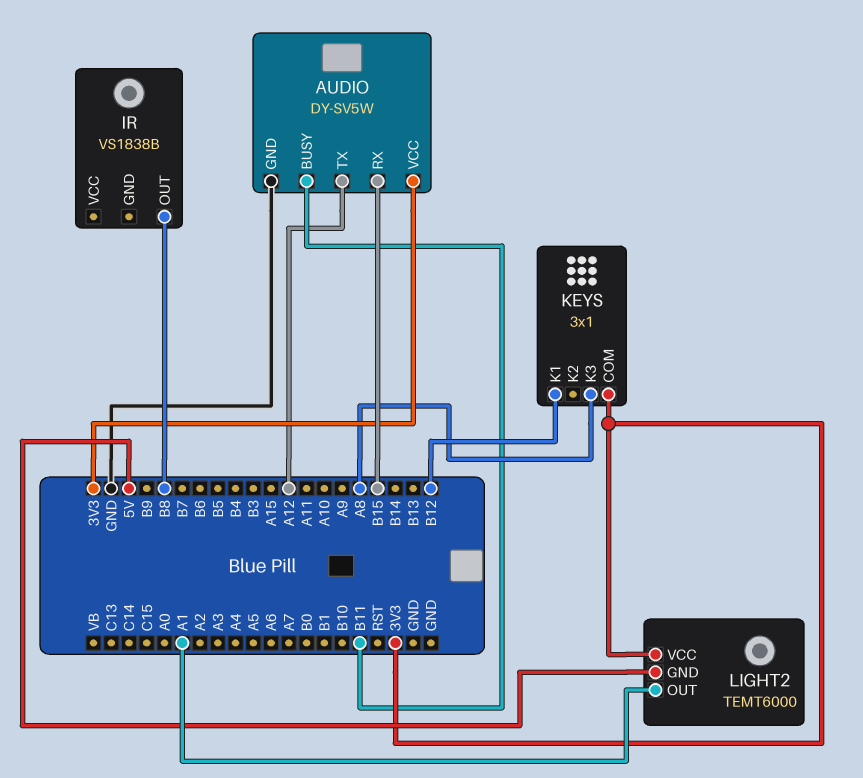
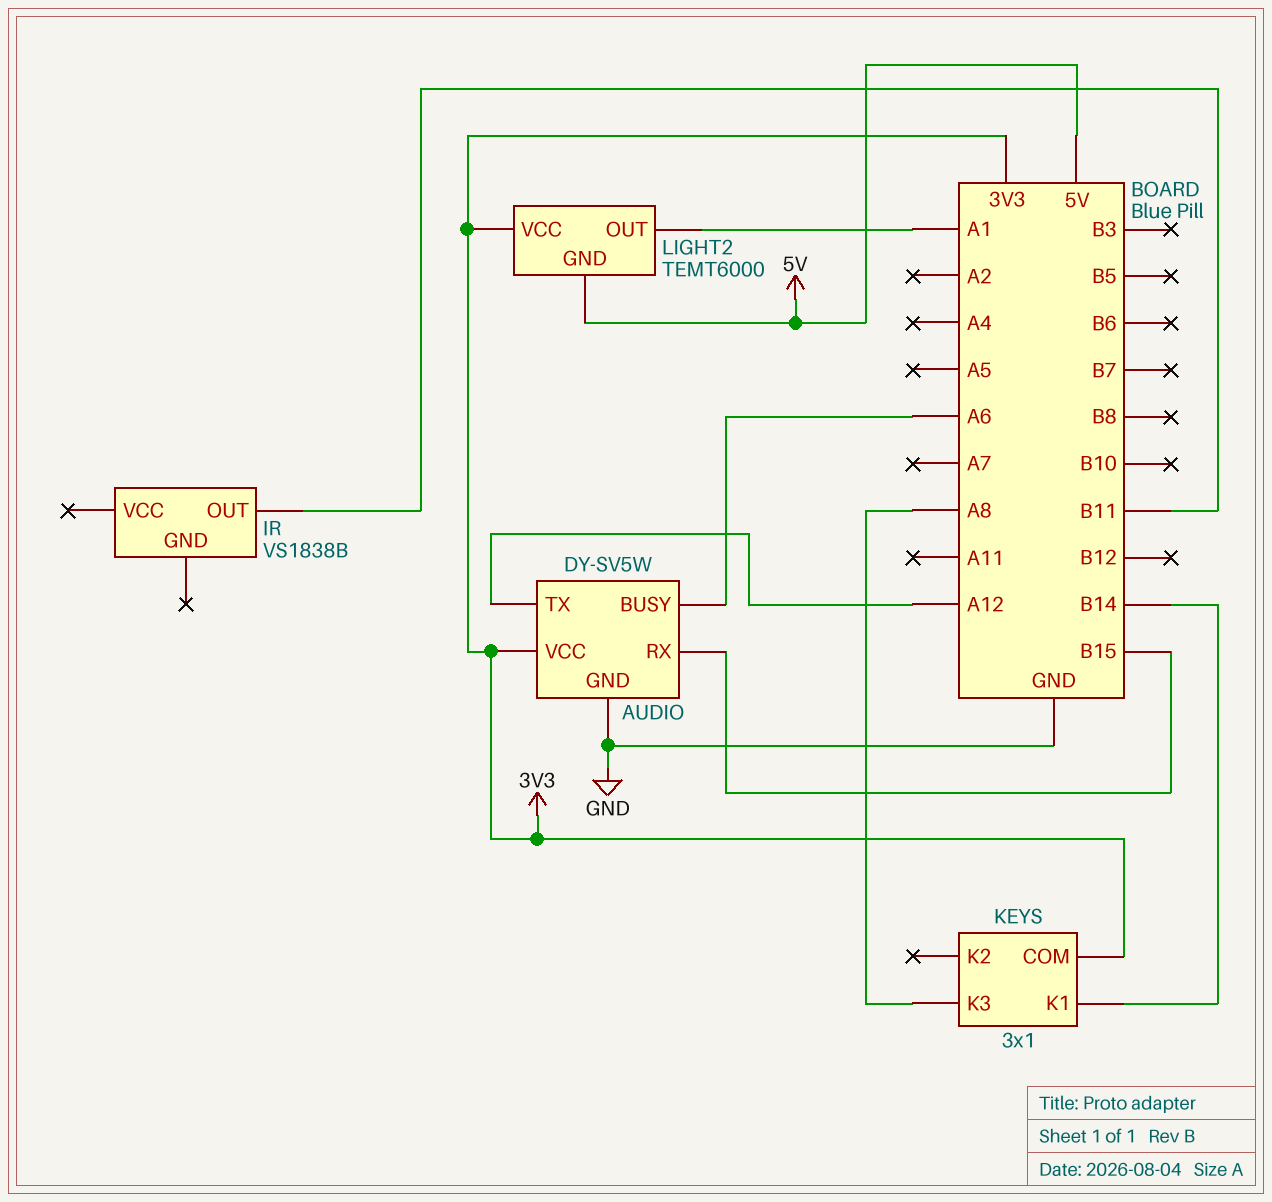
AUDIO pin BUSY: B11 -> A6
IR pin OUT: B8 -> B11
KEYS pin K1: B12 -> B14

